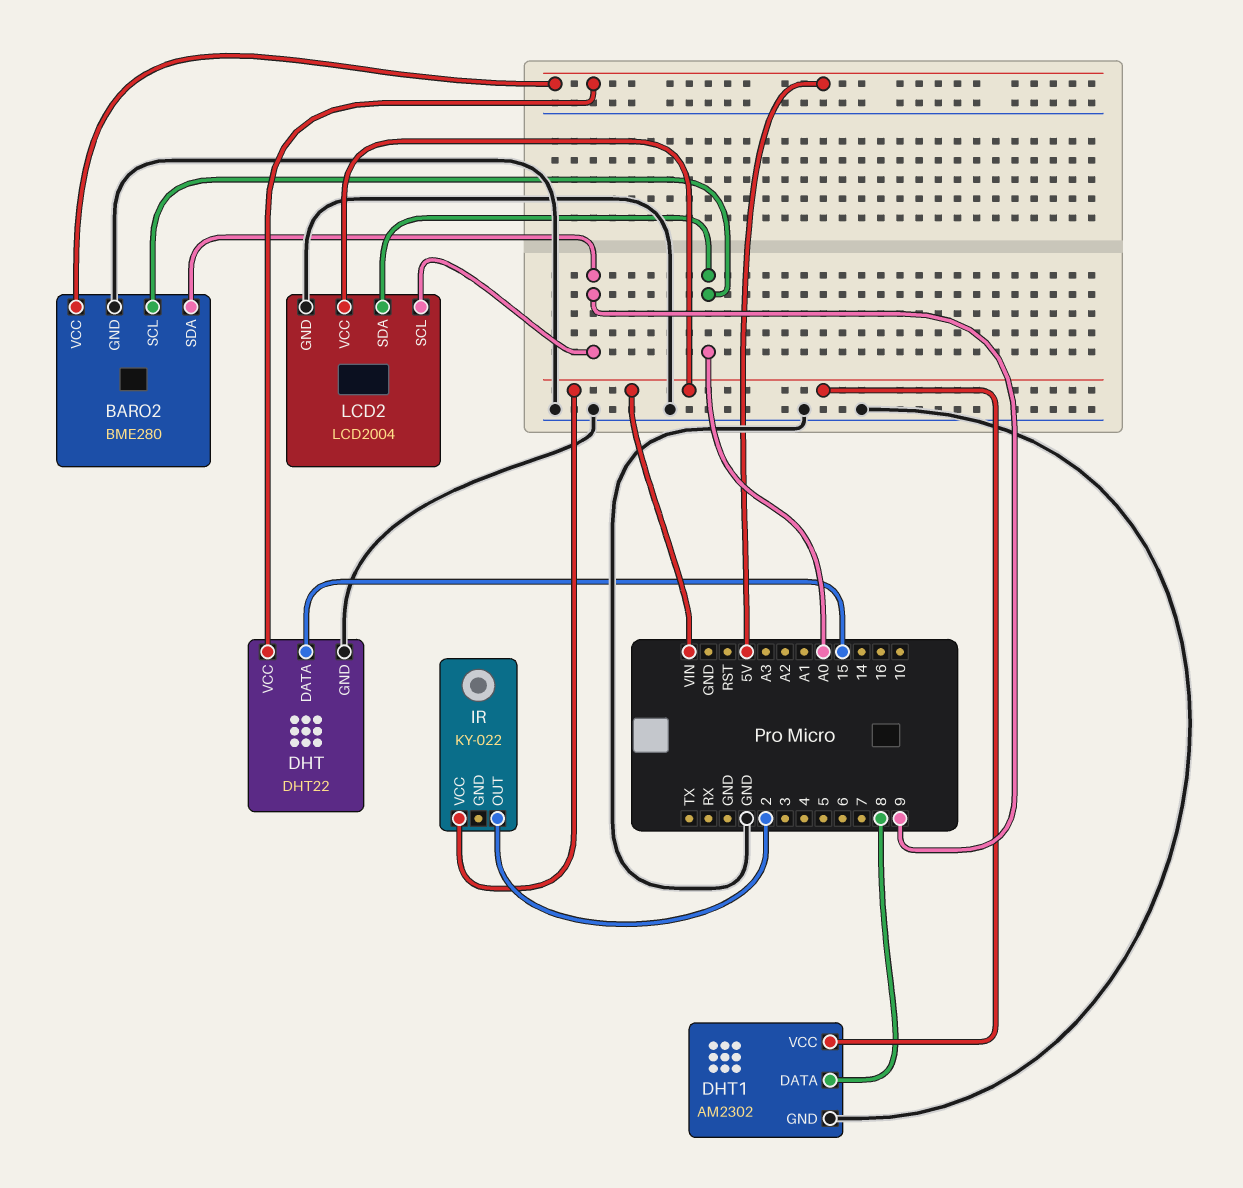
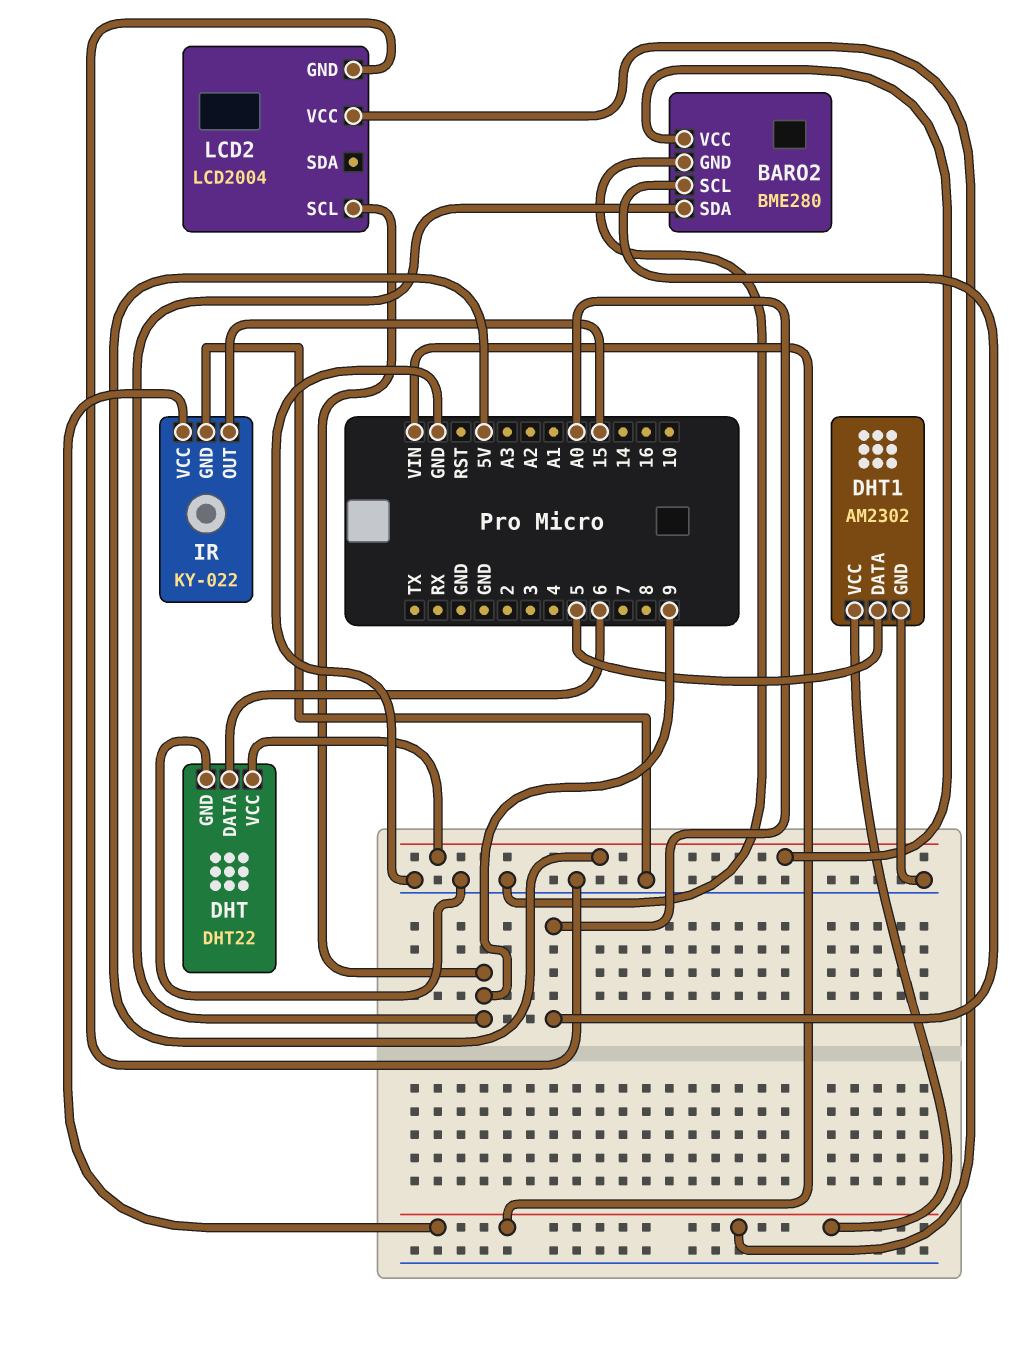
DHT pin DATA: 15 -> 6
DHT1 pin DATA: 8 -> 5
IR pin GND: none -> GND
IR pin OUT: 2 -> 15
LCD2 pin SDA: A0 -> none

